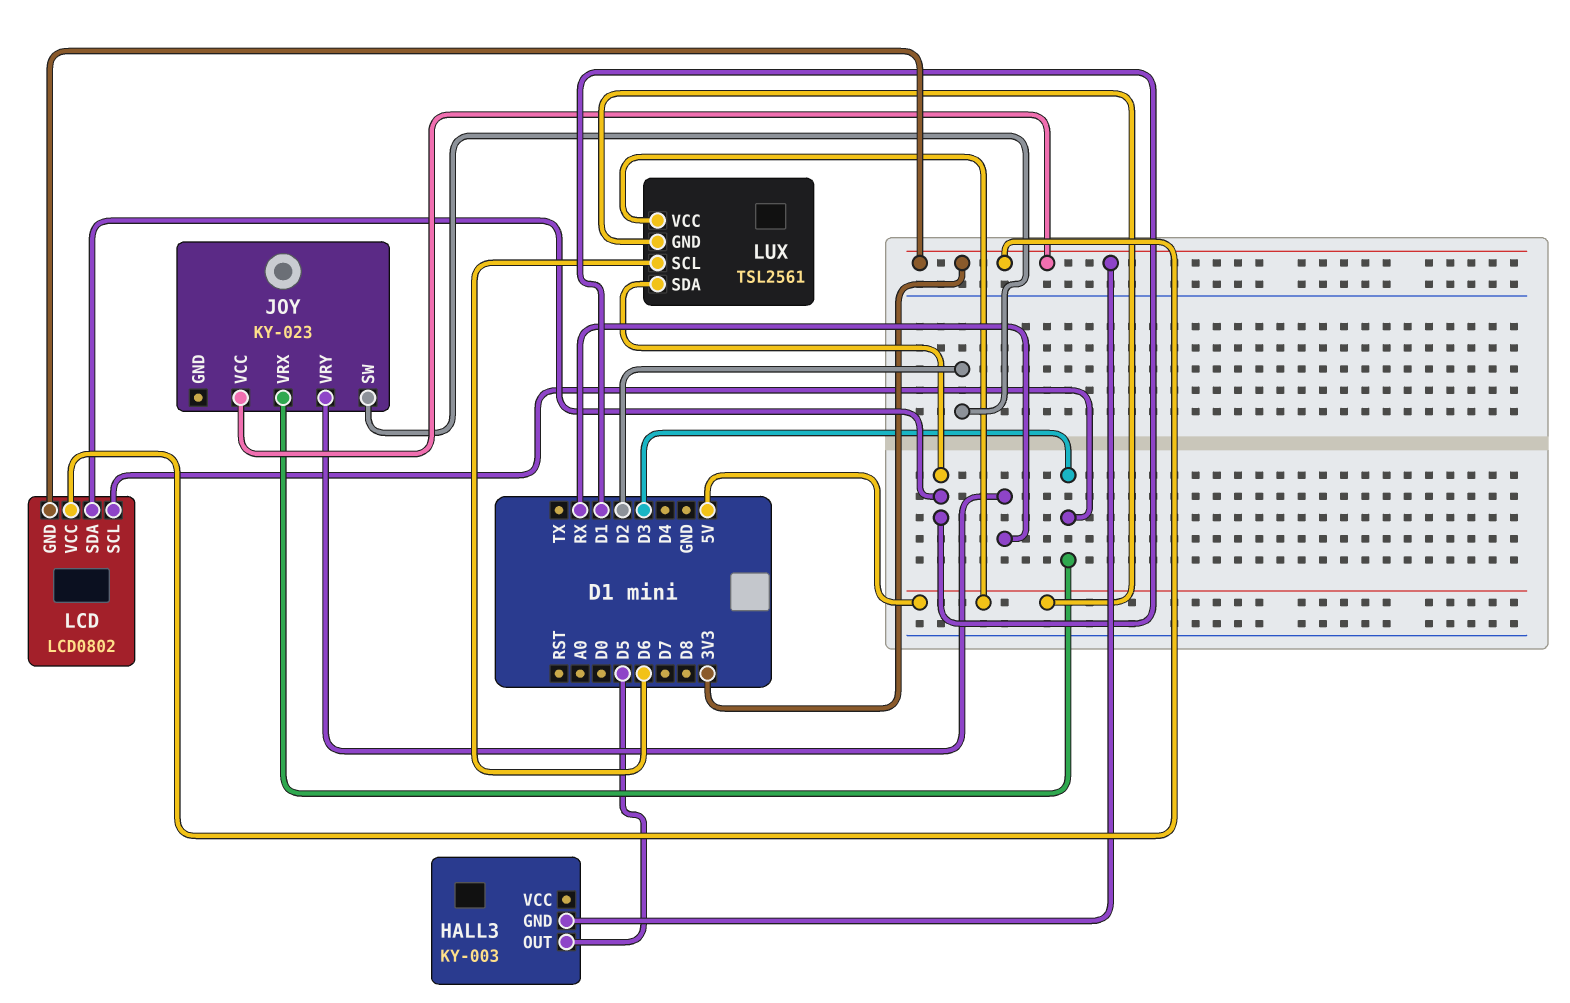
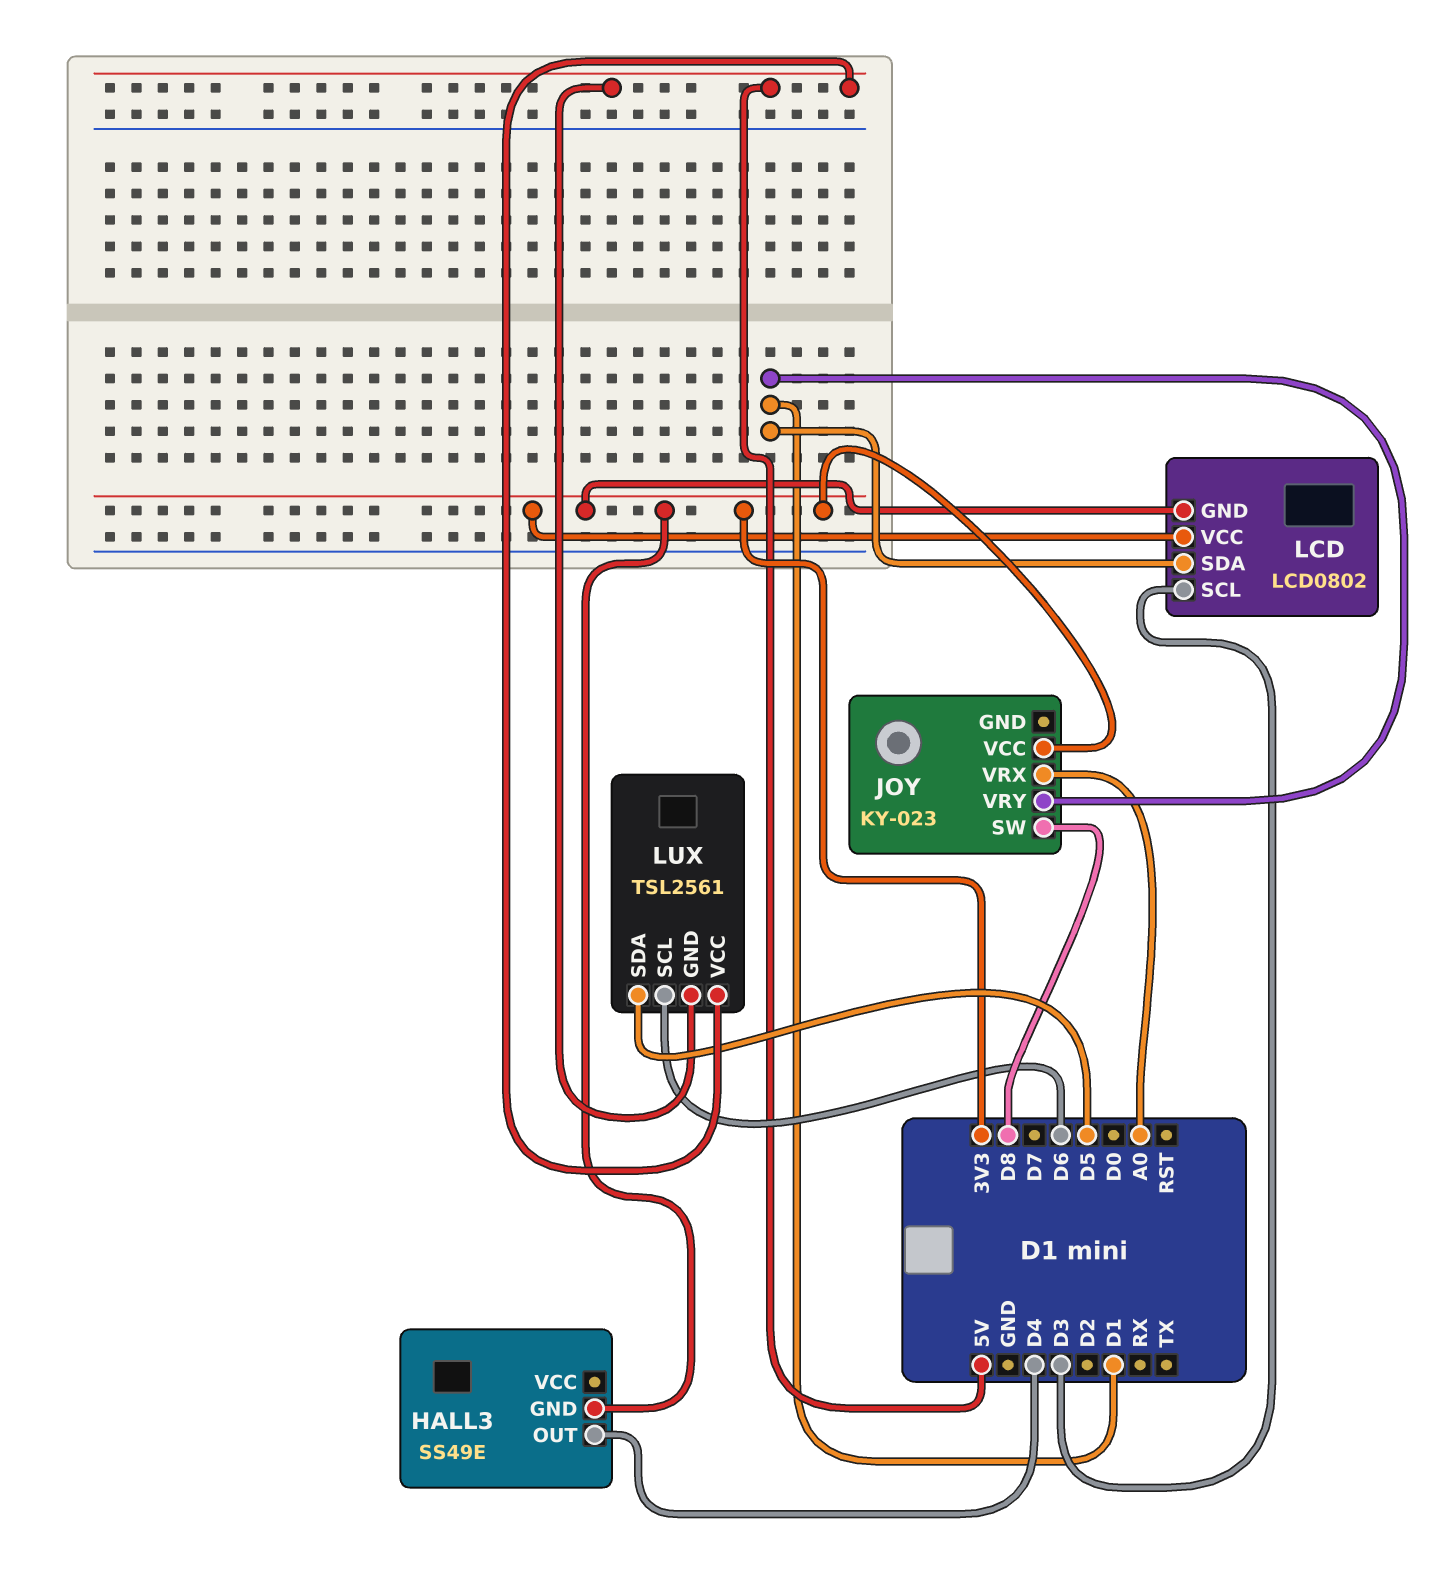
HALL3: KY-003 -> SS49E
HALL3 pin OUT: D5 -> D4
JOY pin SW: D2 -> D8
JOY pin VRX: D3 -> A0
JOY pin VRY: RX -> D1
LUX pin SDA: D1 -> D5

